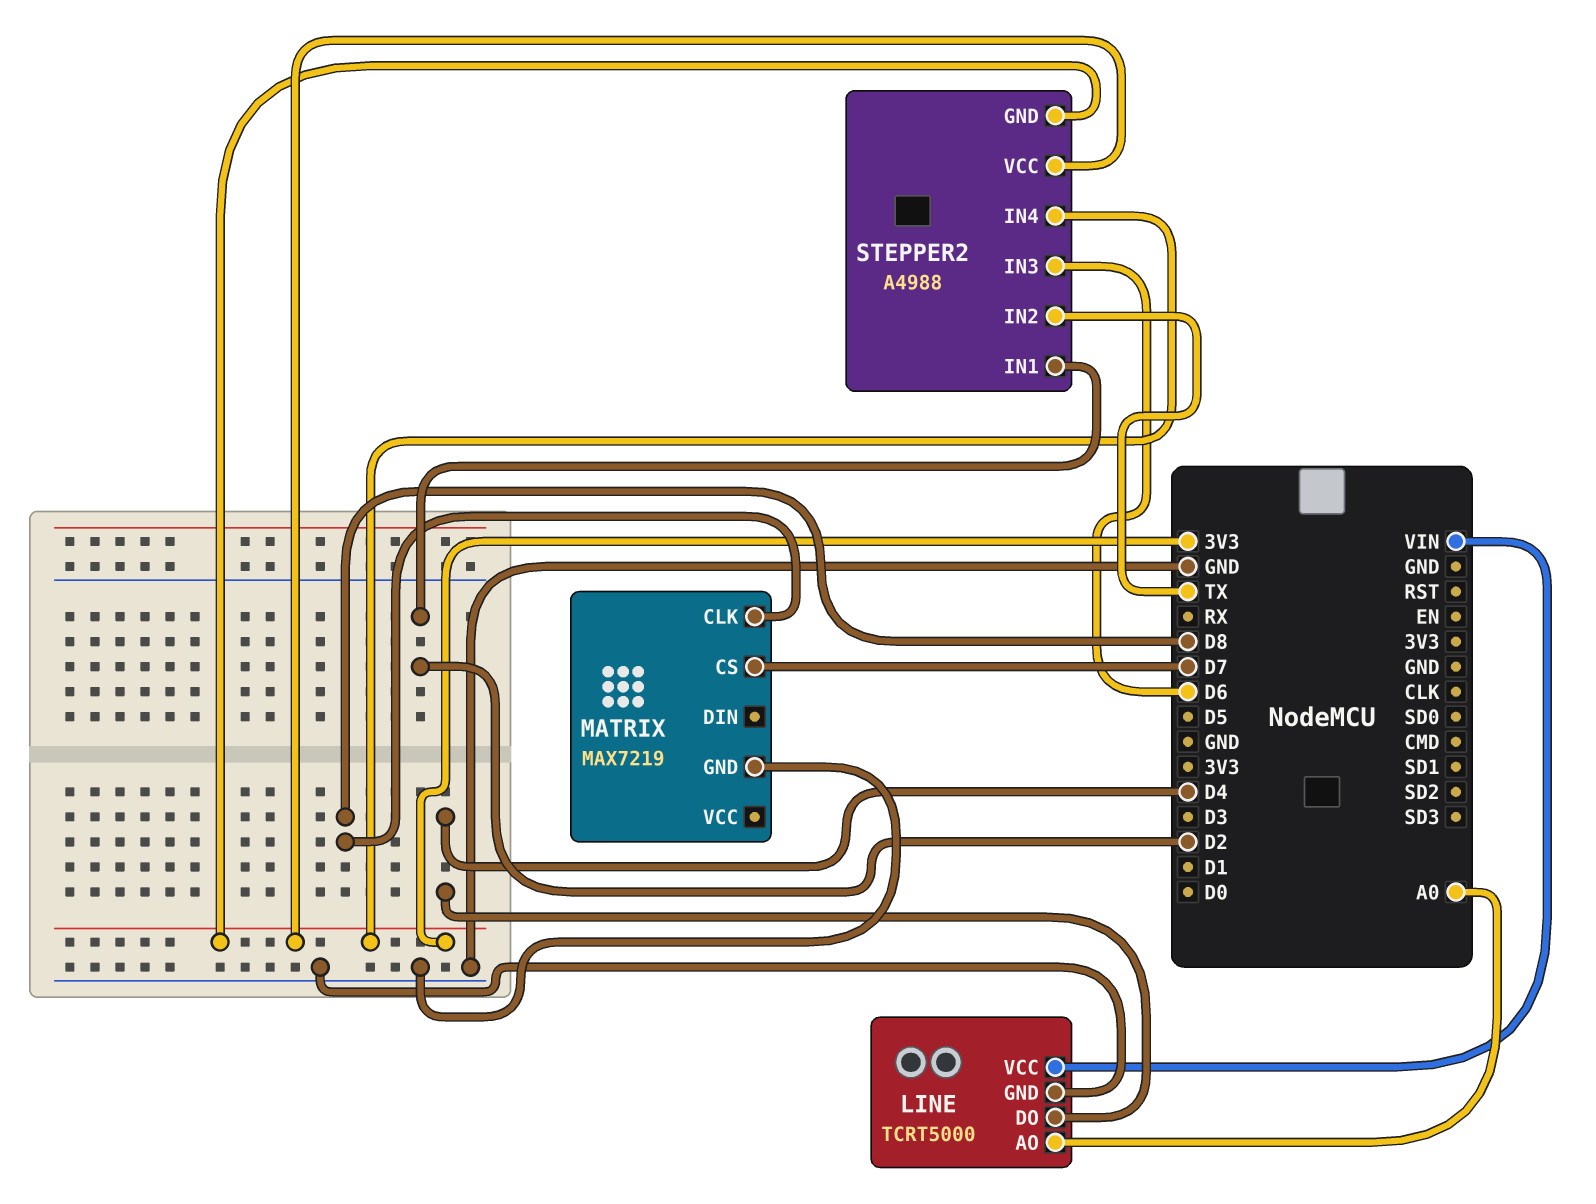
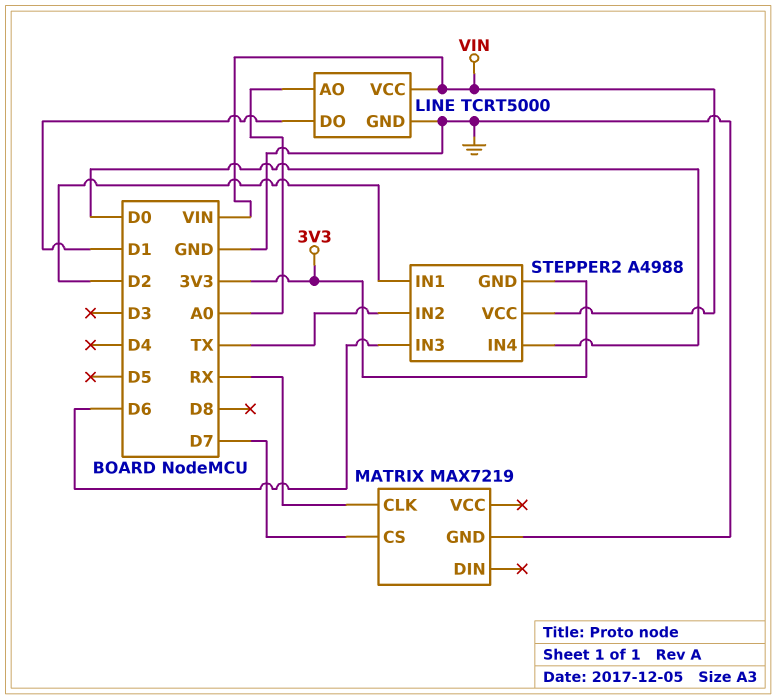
LINE pin DO: D4 -> D1
MATRIX pin CLK: D8 -> RX
STEPPER2 pin IN4: 3V3 -> D0
STEPPER2 pin VCC: 3V3 -> VIN

